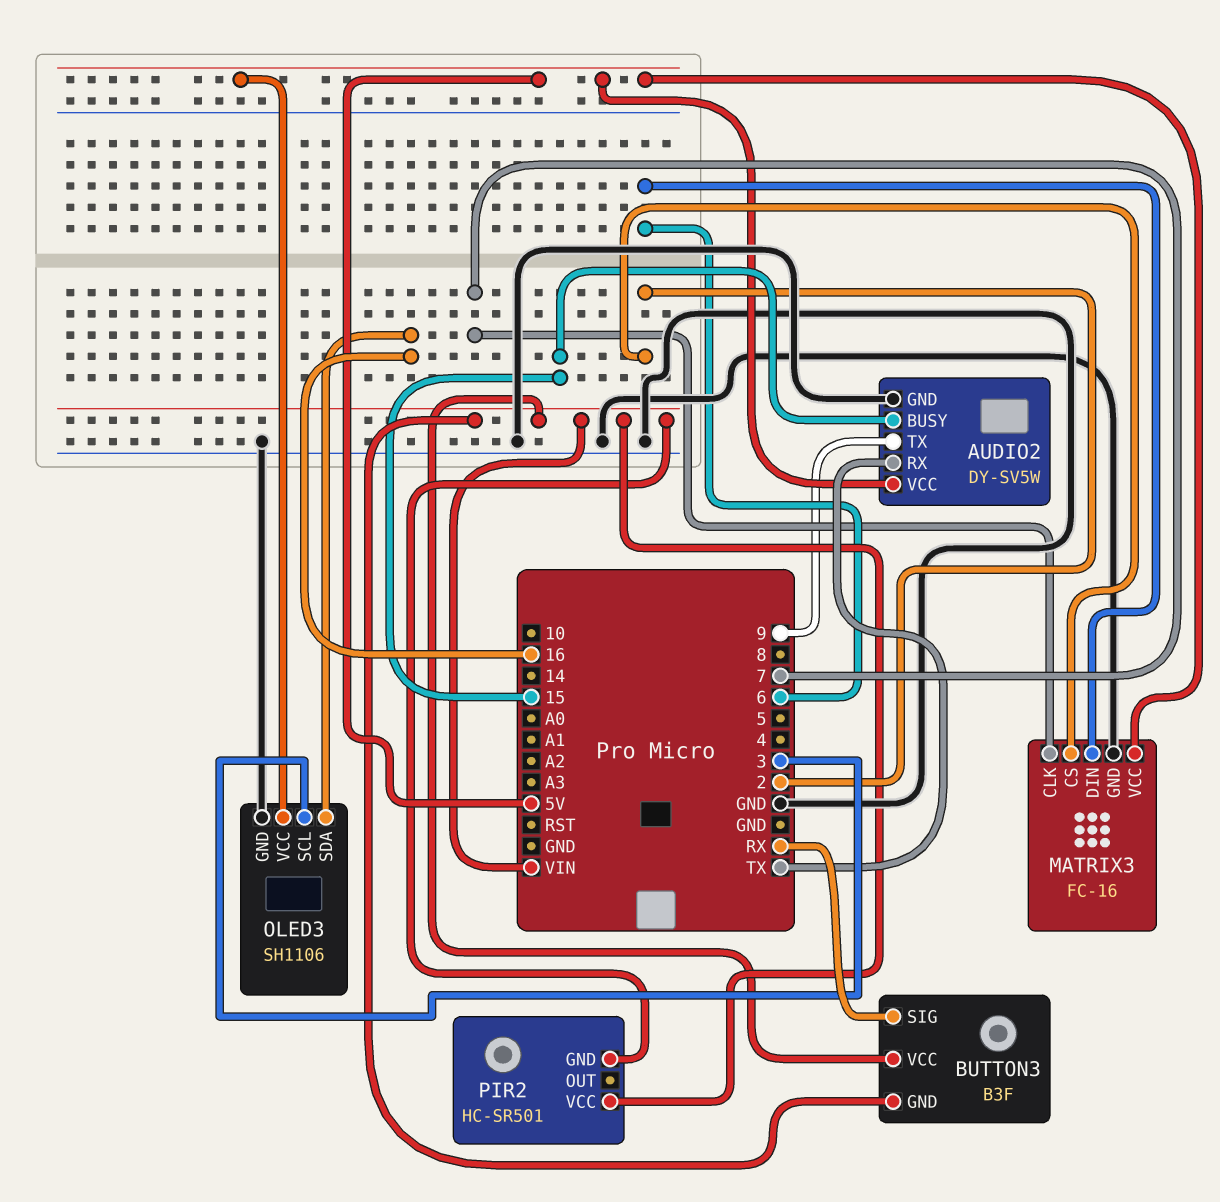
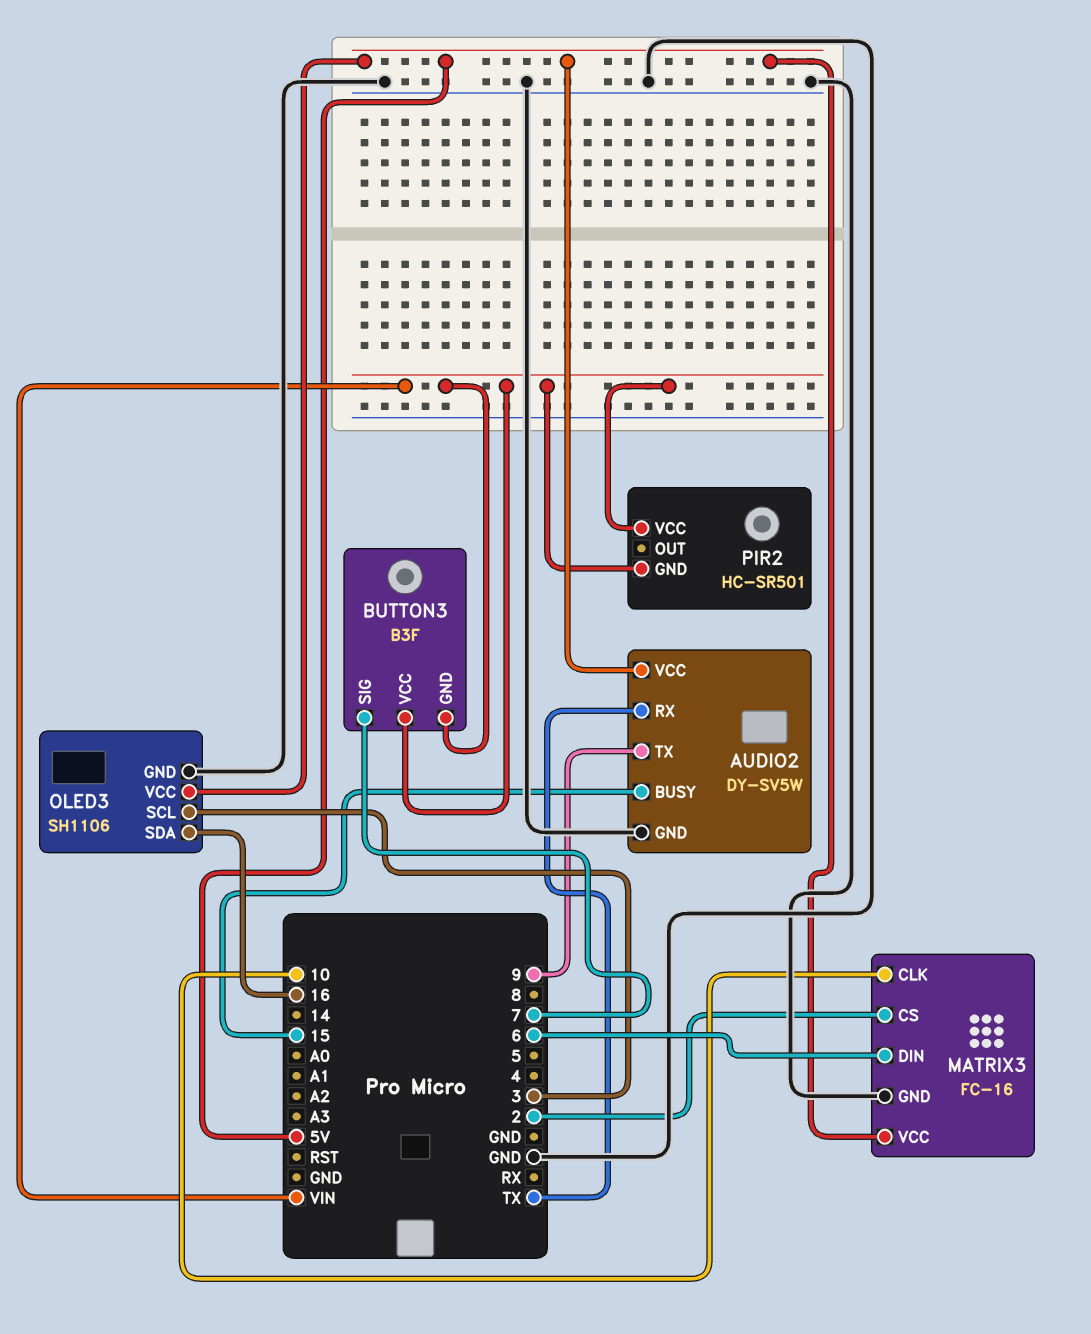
BUTTON3 pin SIG: RX -> 7
MATRIX3 pin CLK: 7 -> 10

